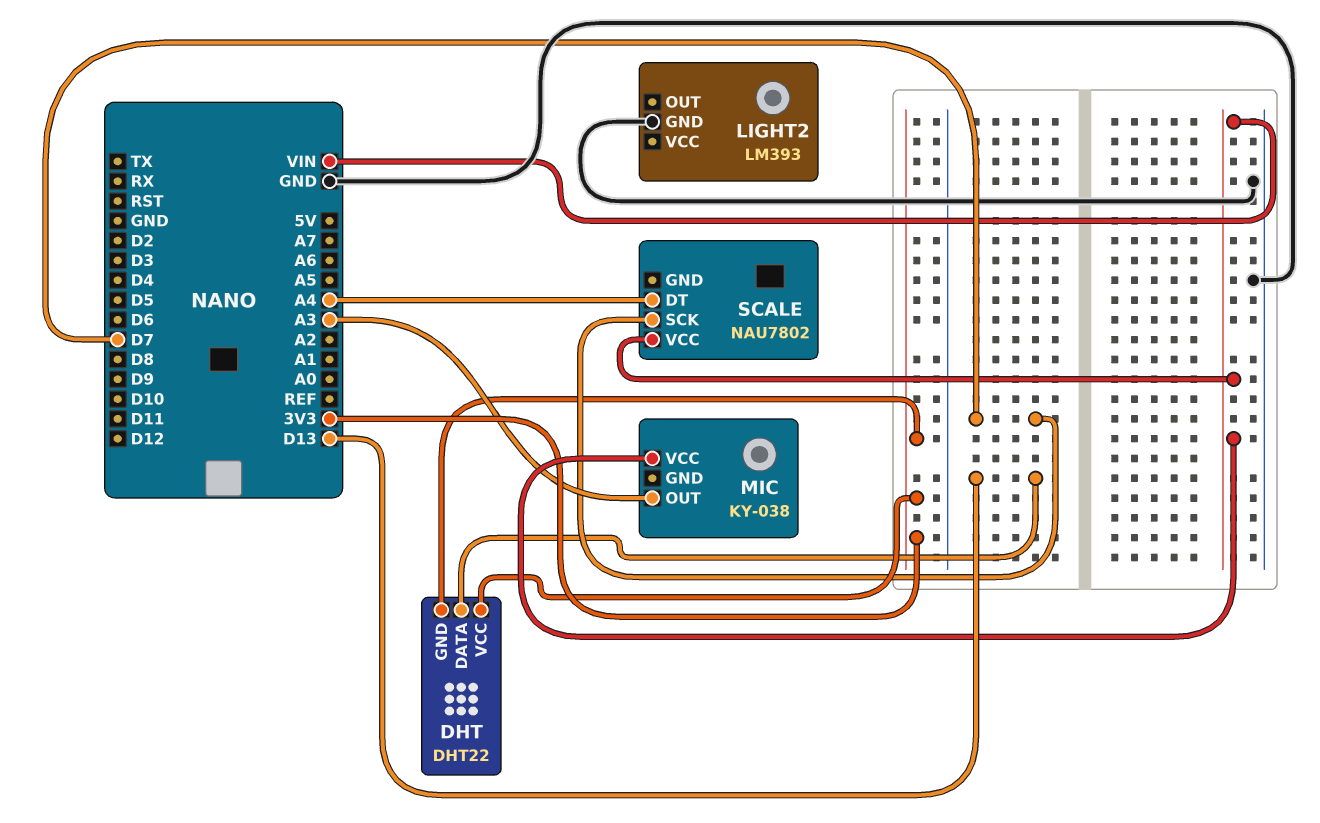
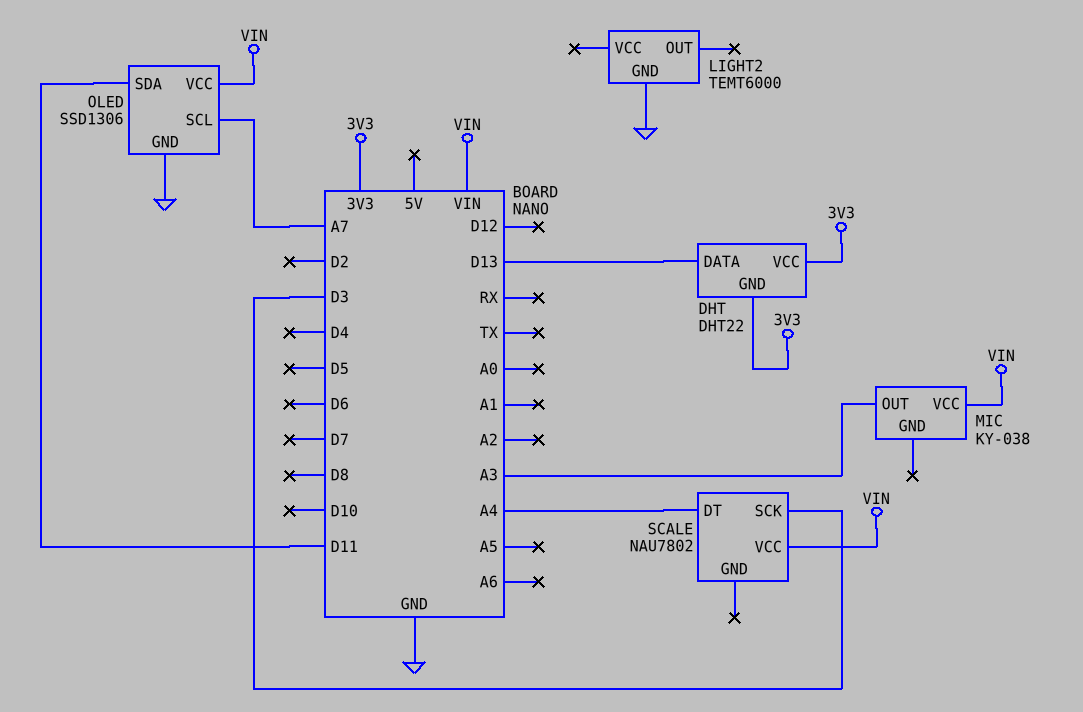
LIGHT2: LM393 -> TEMT6000
OLED: none -> SSD1306
OLED pin GND: none -> GND
OLED pin SCL: none -> A7
OLED pin SDA: none -> D11
OLED pin VCC: none -> VIN
SCALE pin SCK: D7 -> D3

